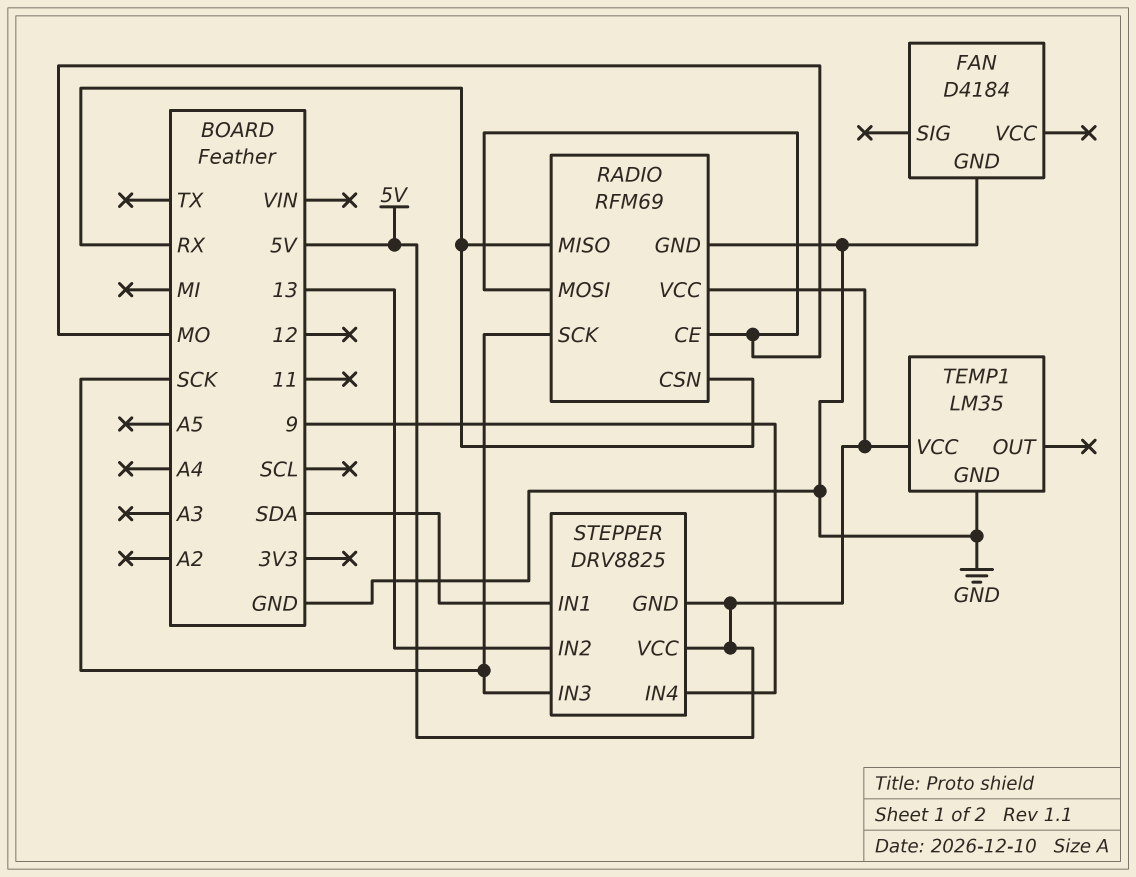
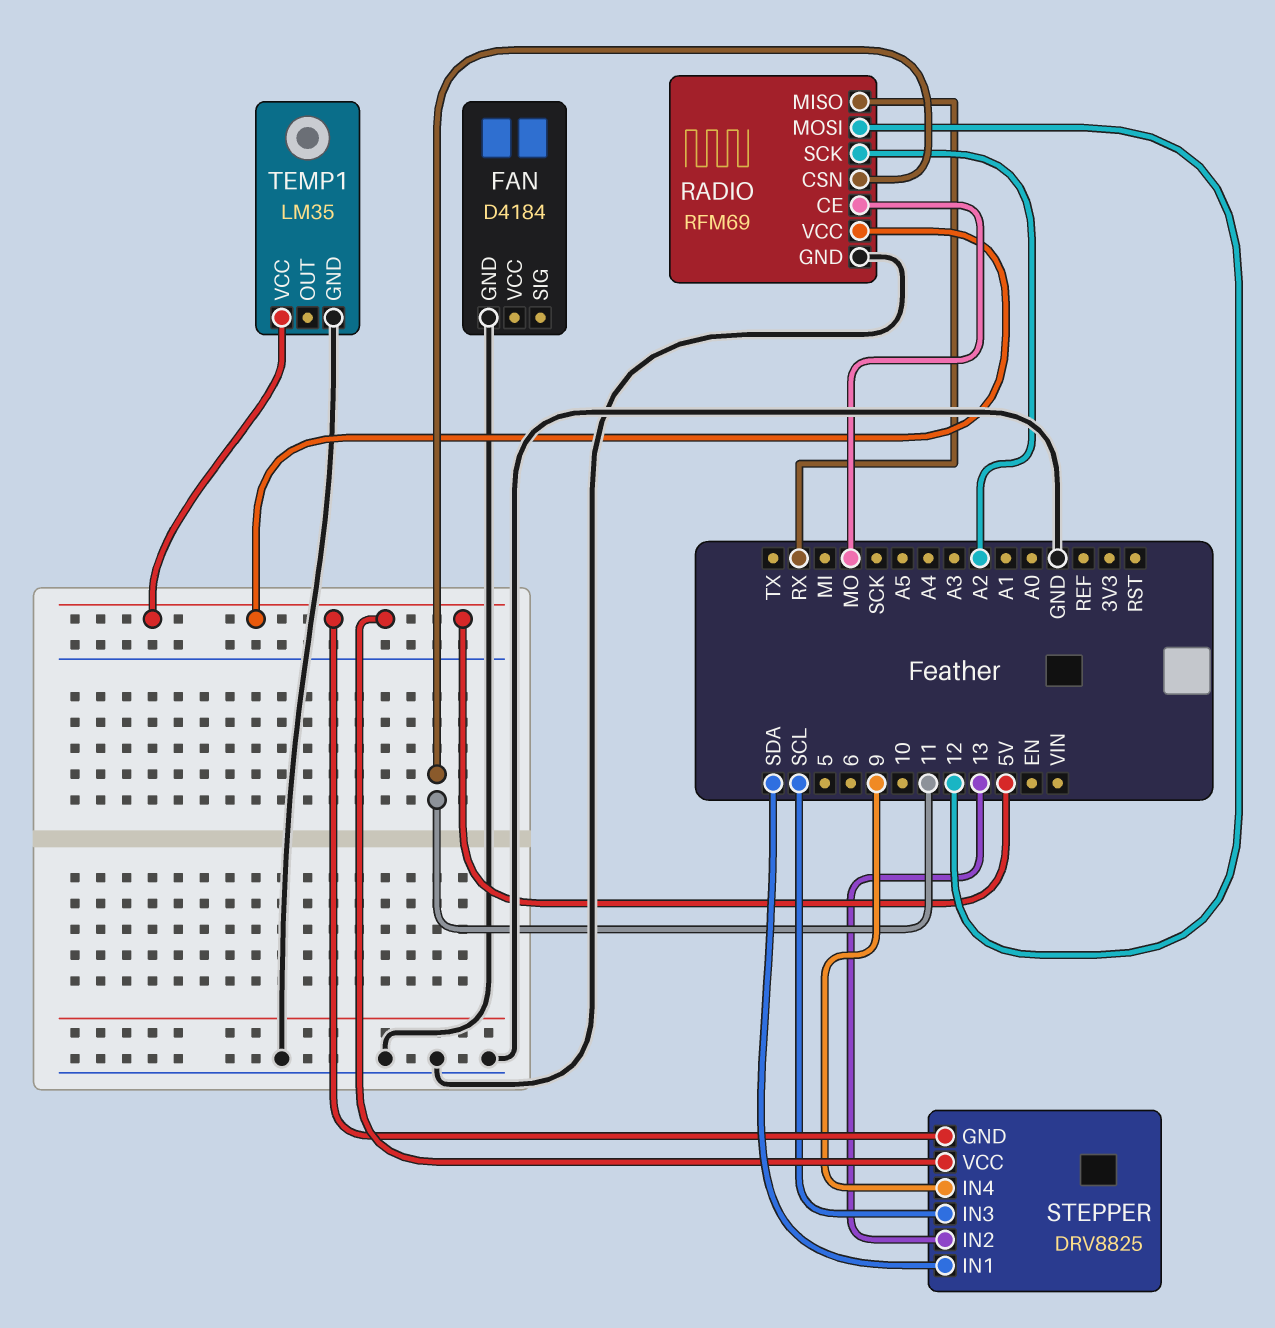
RADIO pin CSN: RX -> 11
RADIO pin MOSI: MO -> 12
RADIO pin SCK: SCK -> A2
STEPPER pin IN3: SCK -> SCL

